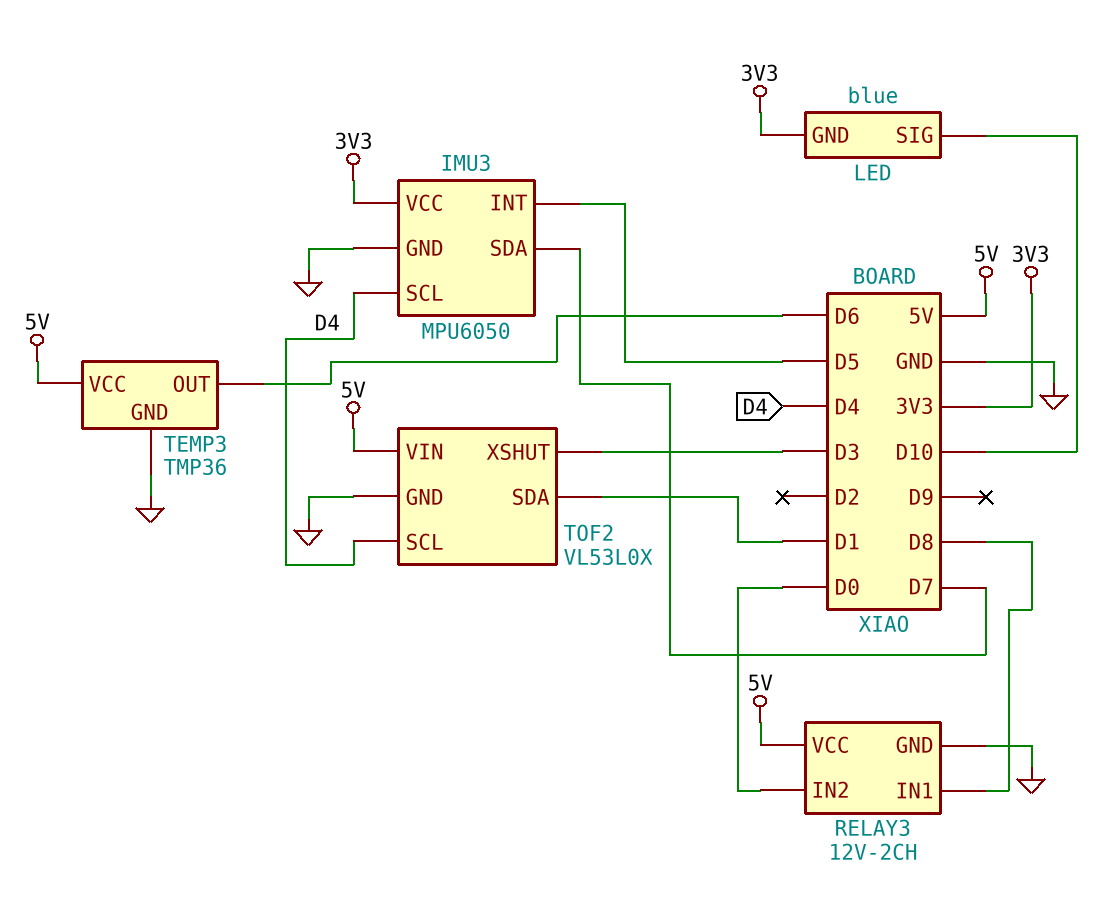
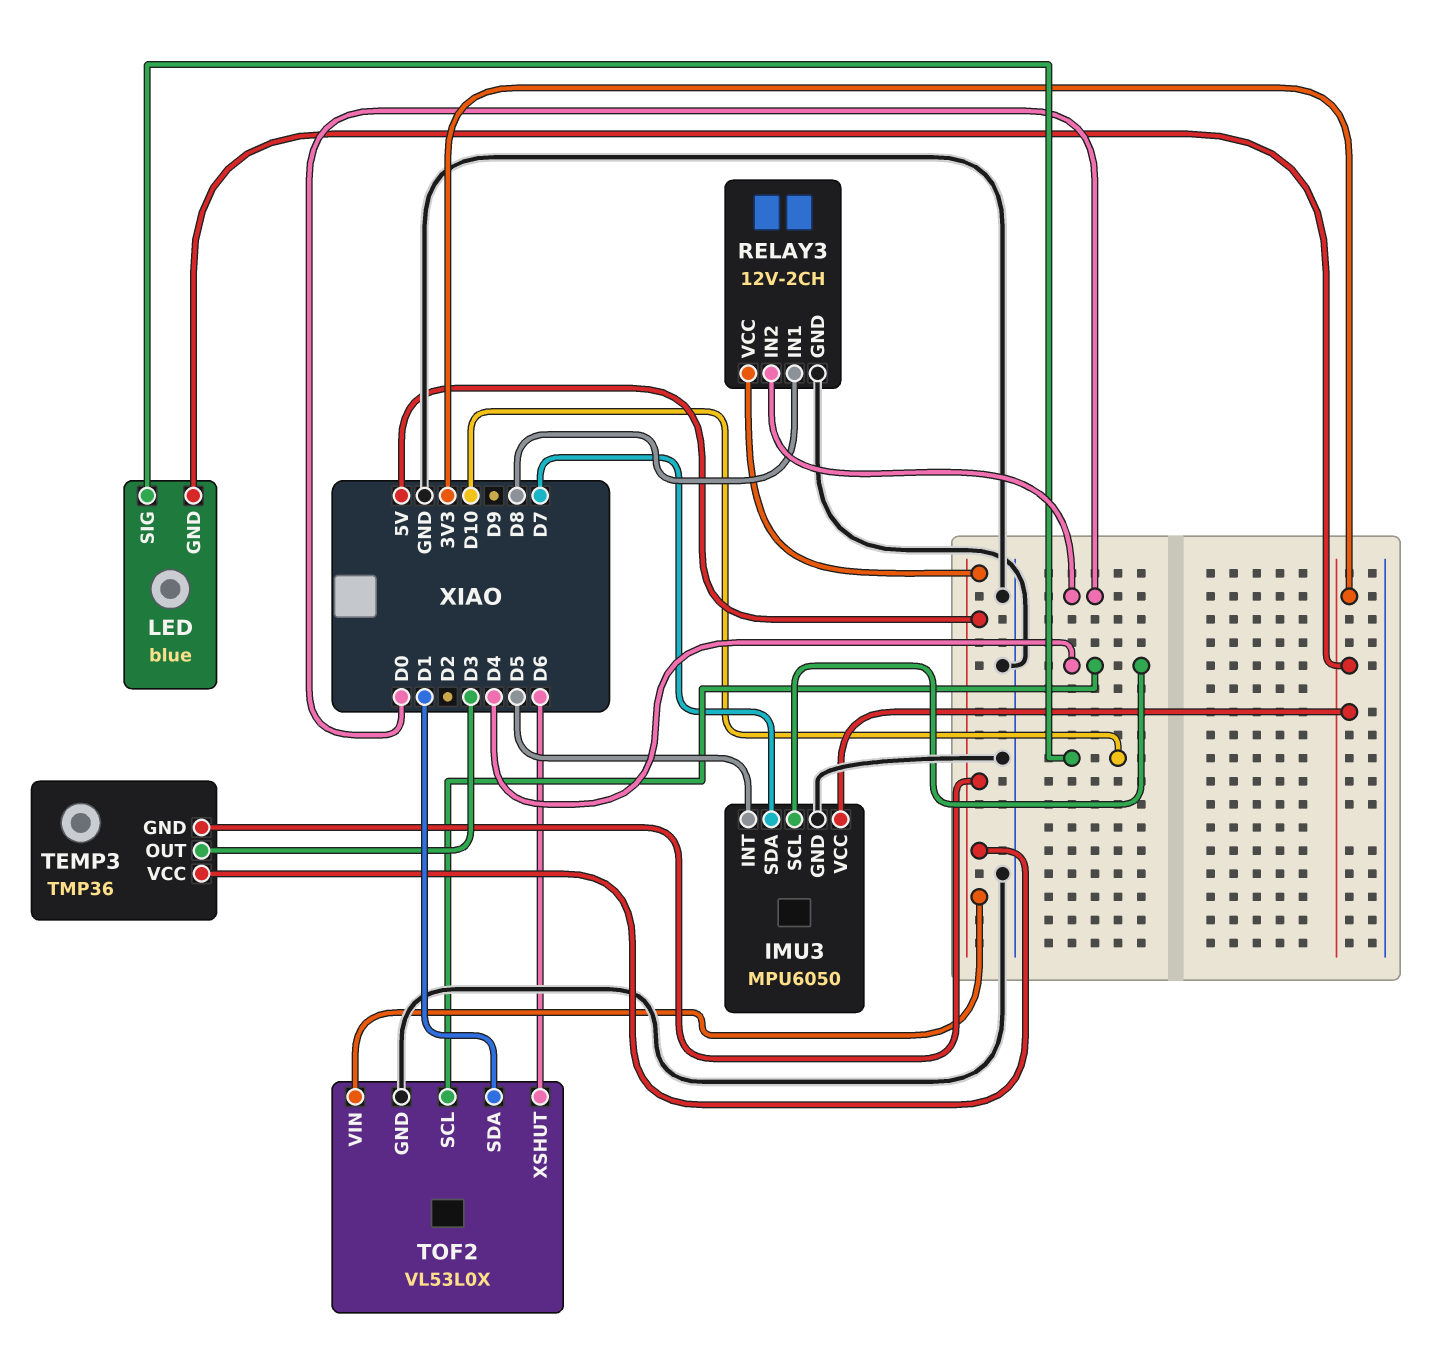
TEMP3 pin GND: GND -> 5V
TEMP3 pin OUT: D6 -> D3
TOF2 pin XSHUT: D3 -> D6

